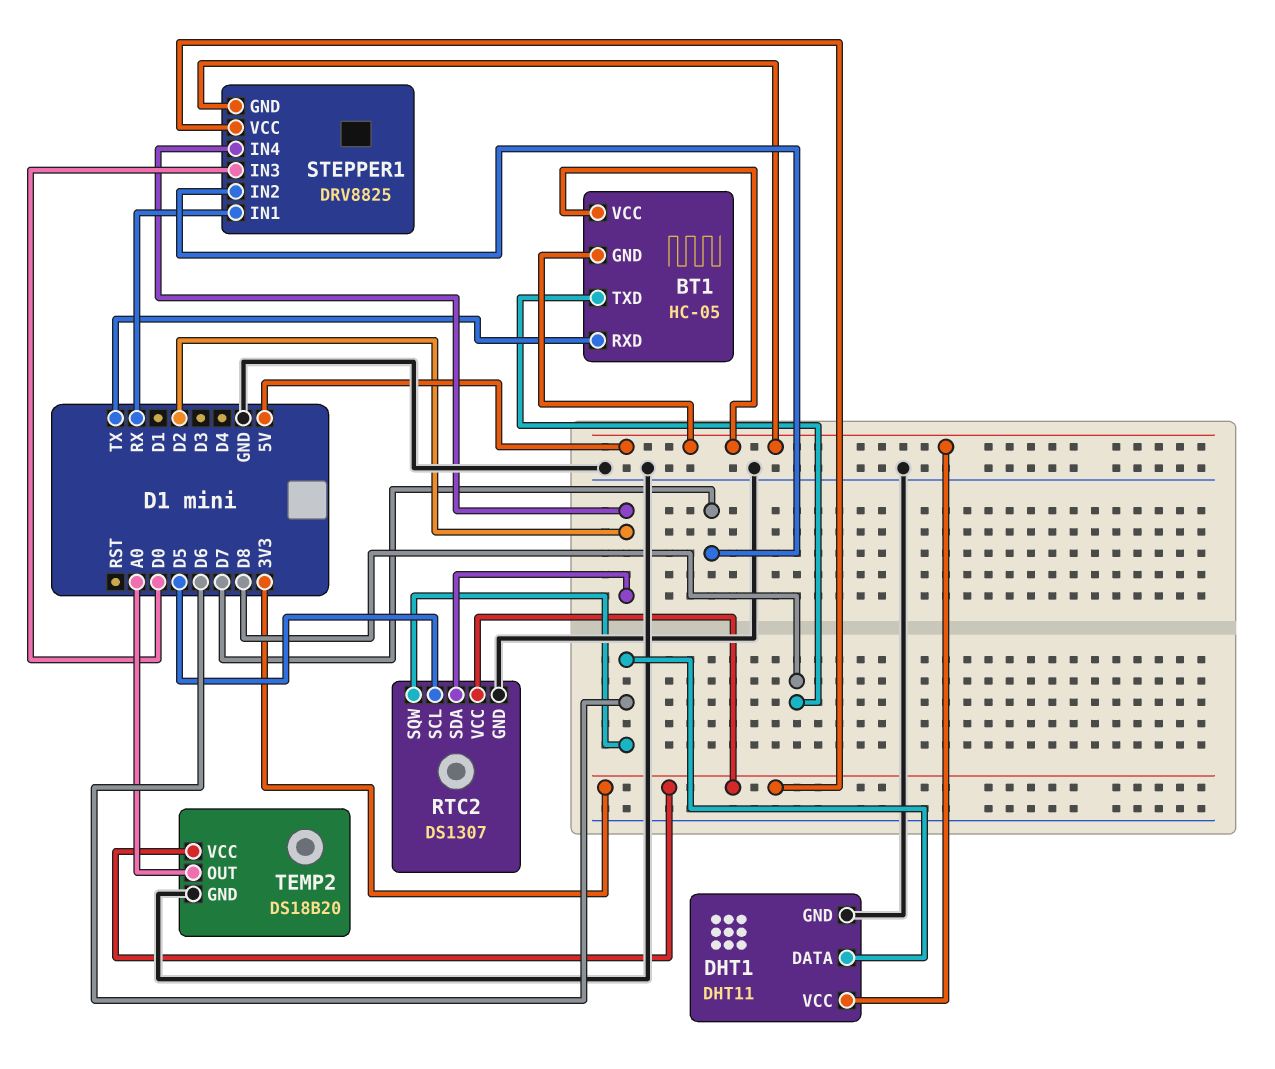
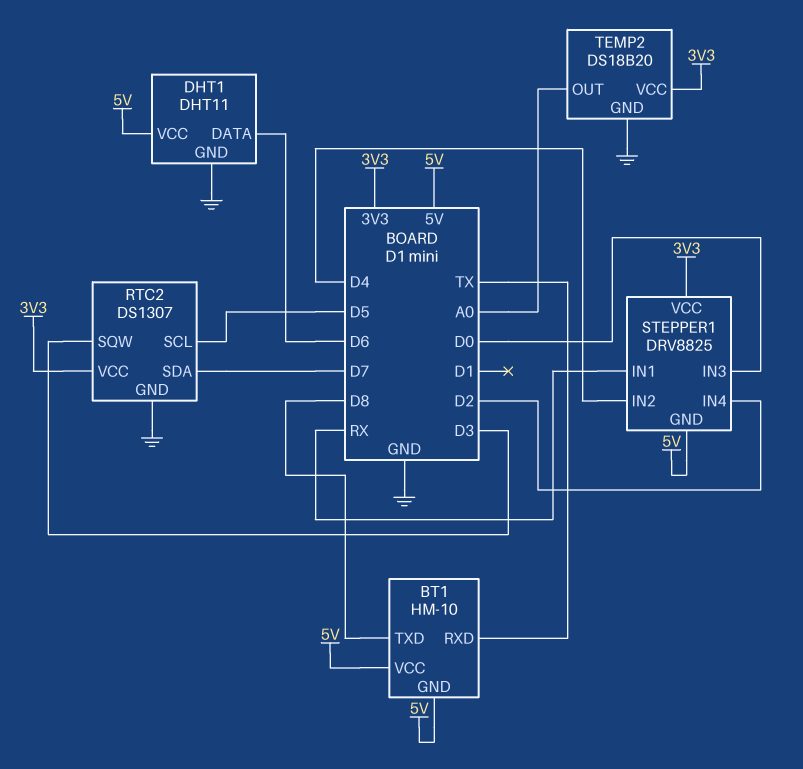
BT1: HC-05 -> HM-10
RTC2 pin SDA: D2 -> D7
RTC2 pin SQW: D6 -> D3
STEPPER1 pin IN2: D7 -> D4

